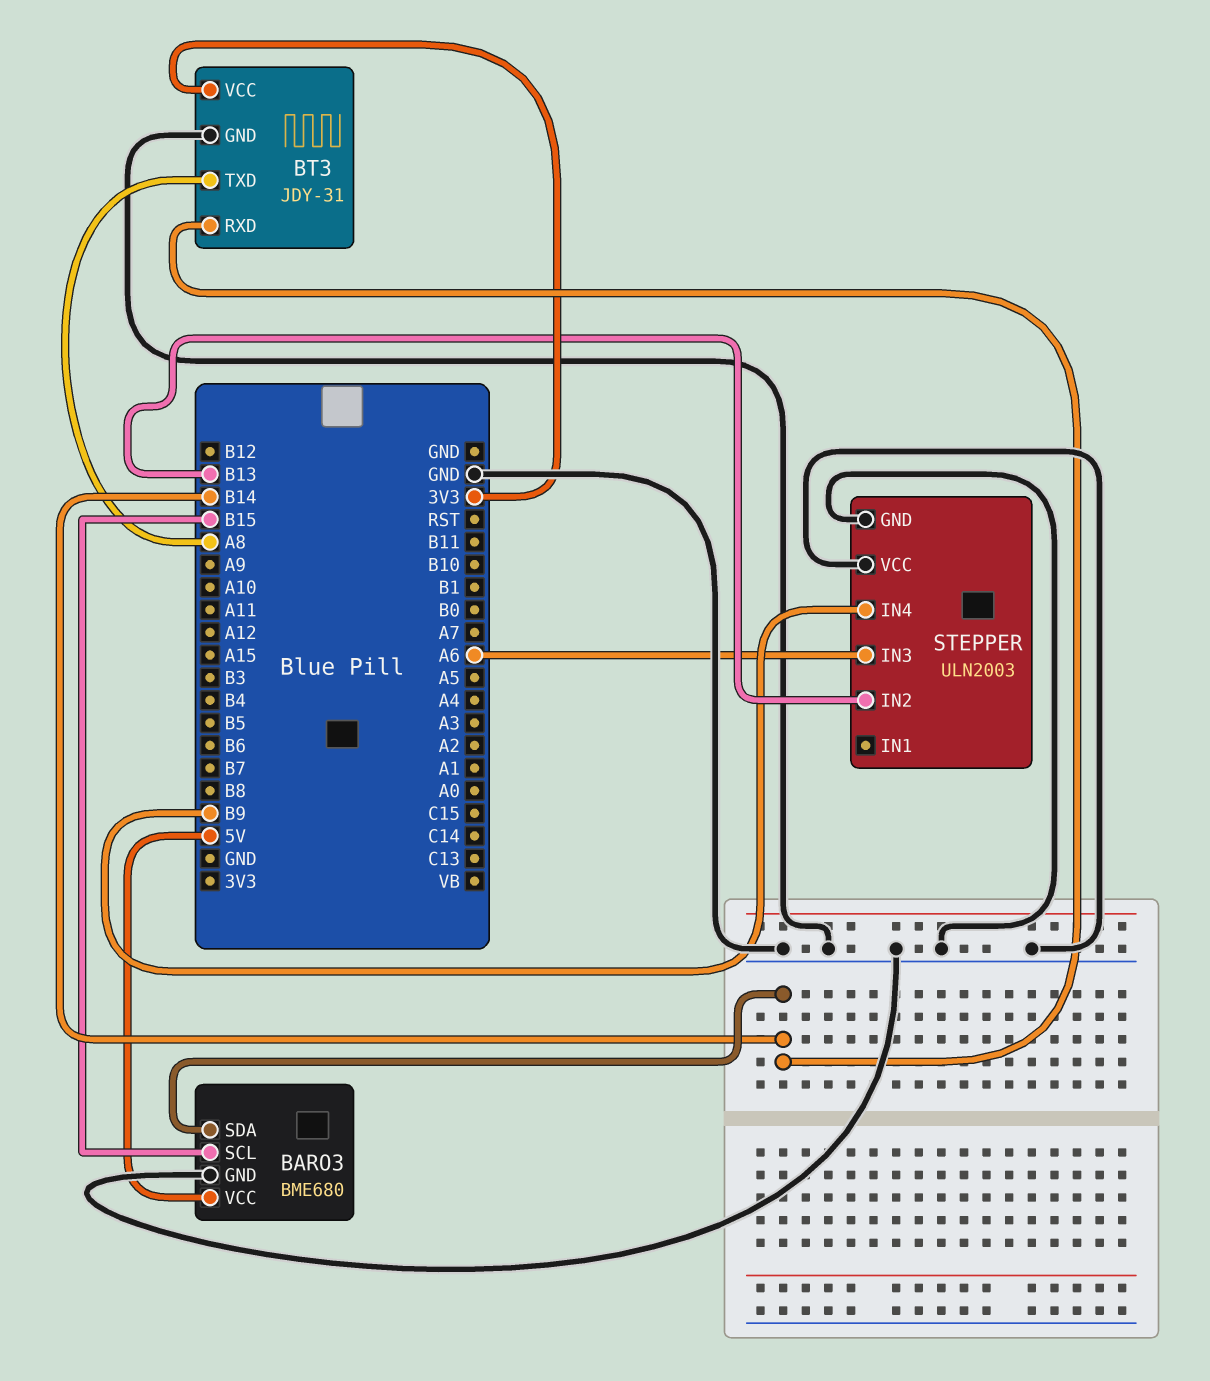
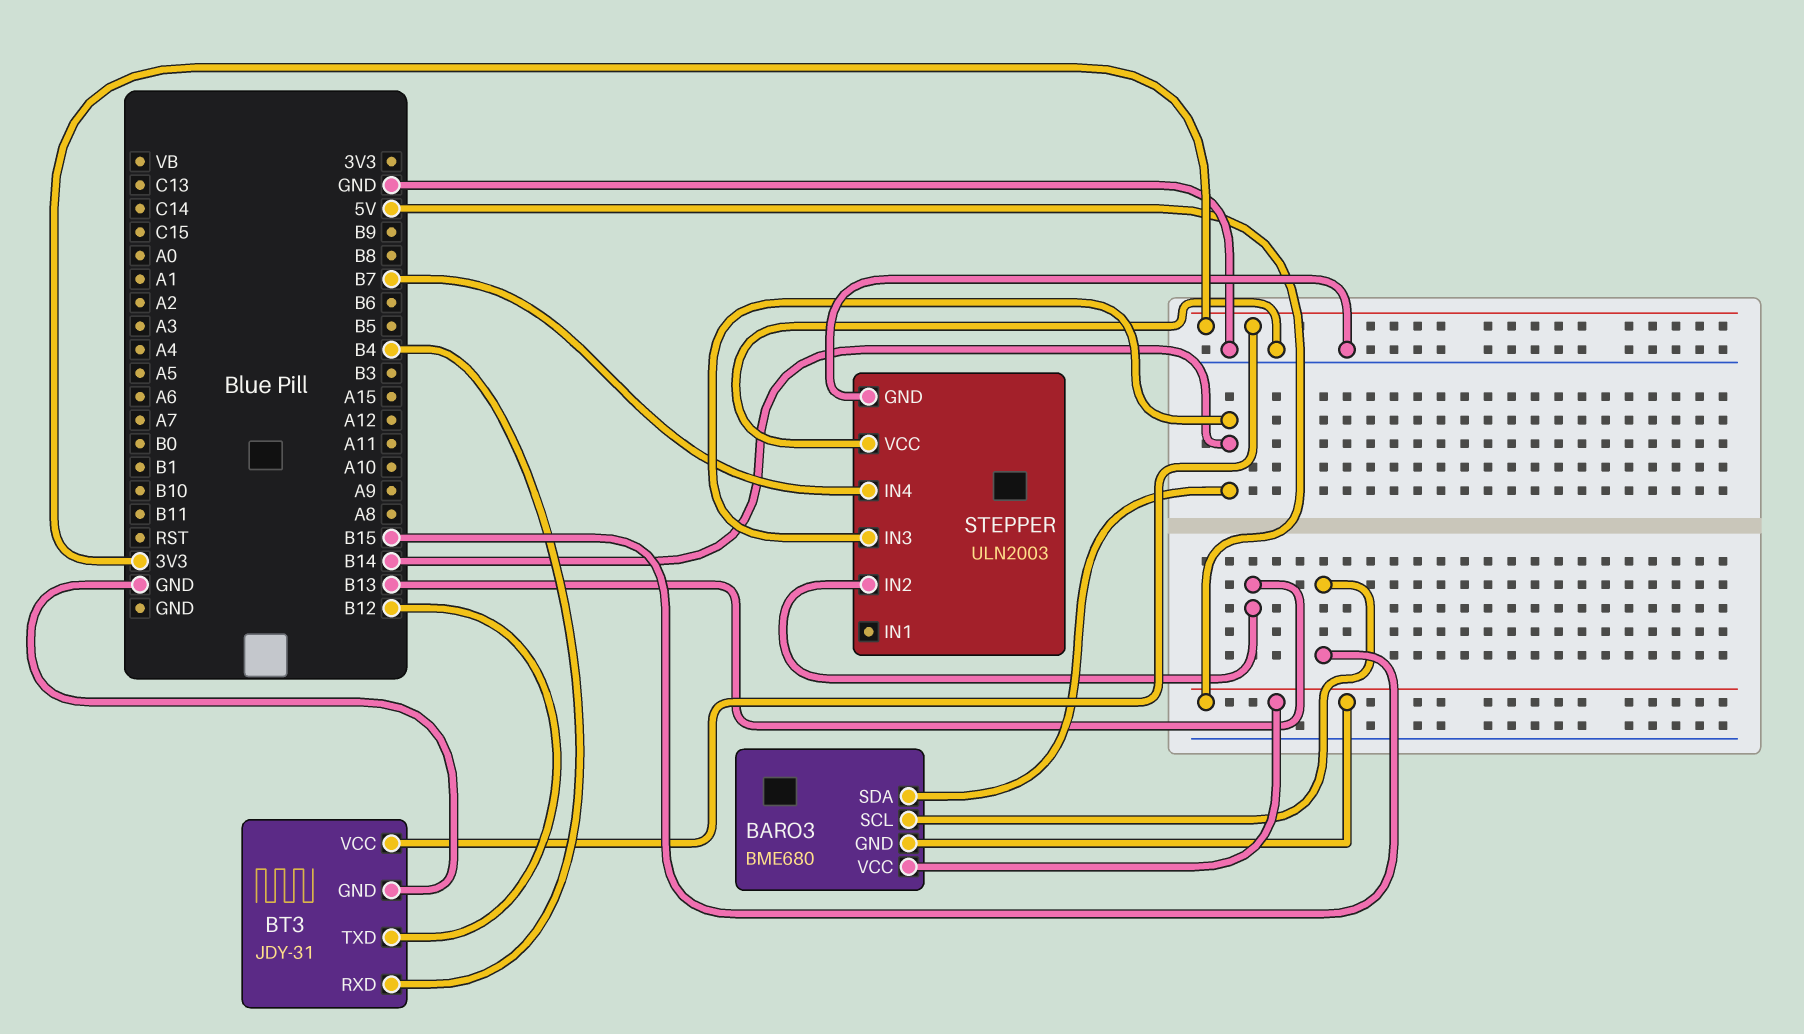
BARO3 pin GND: GND -> 5V
BT3 pin RXD: B14 -> B4
BT3 pin TXD: A8 -> B12
STEPPER pin IN3: A6 -> B14
STEPPER pin IN4: B9 -> B7

